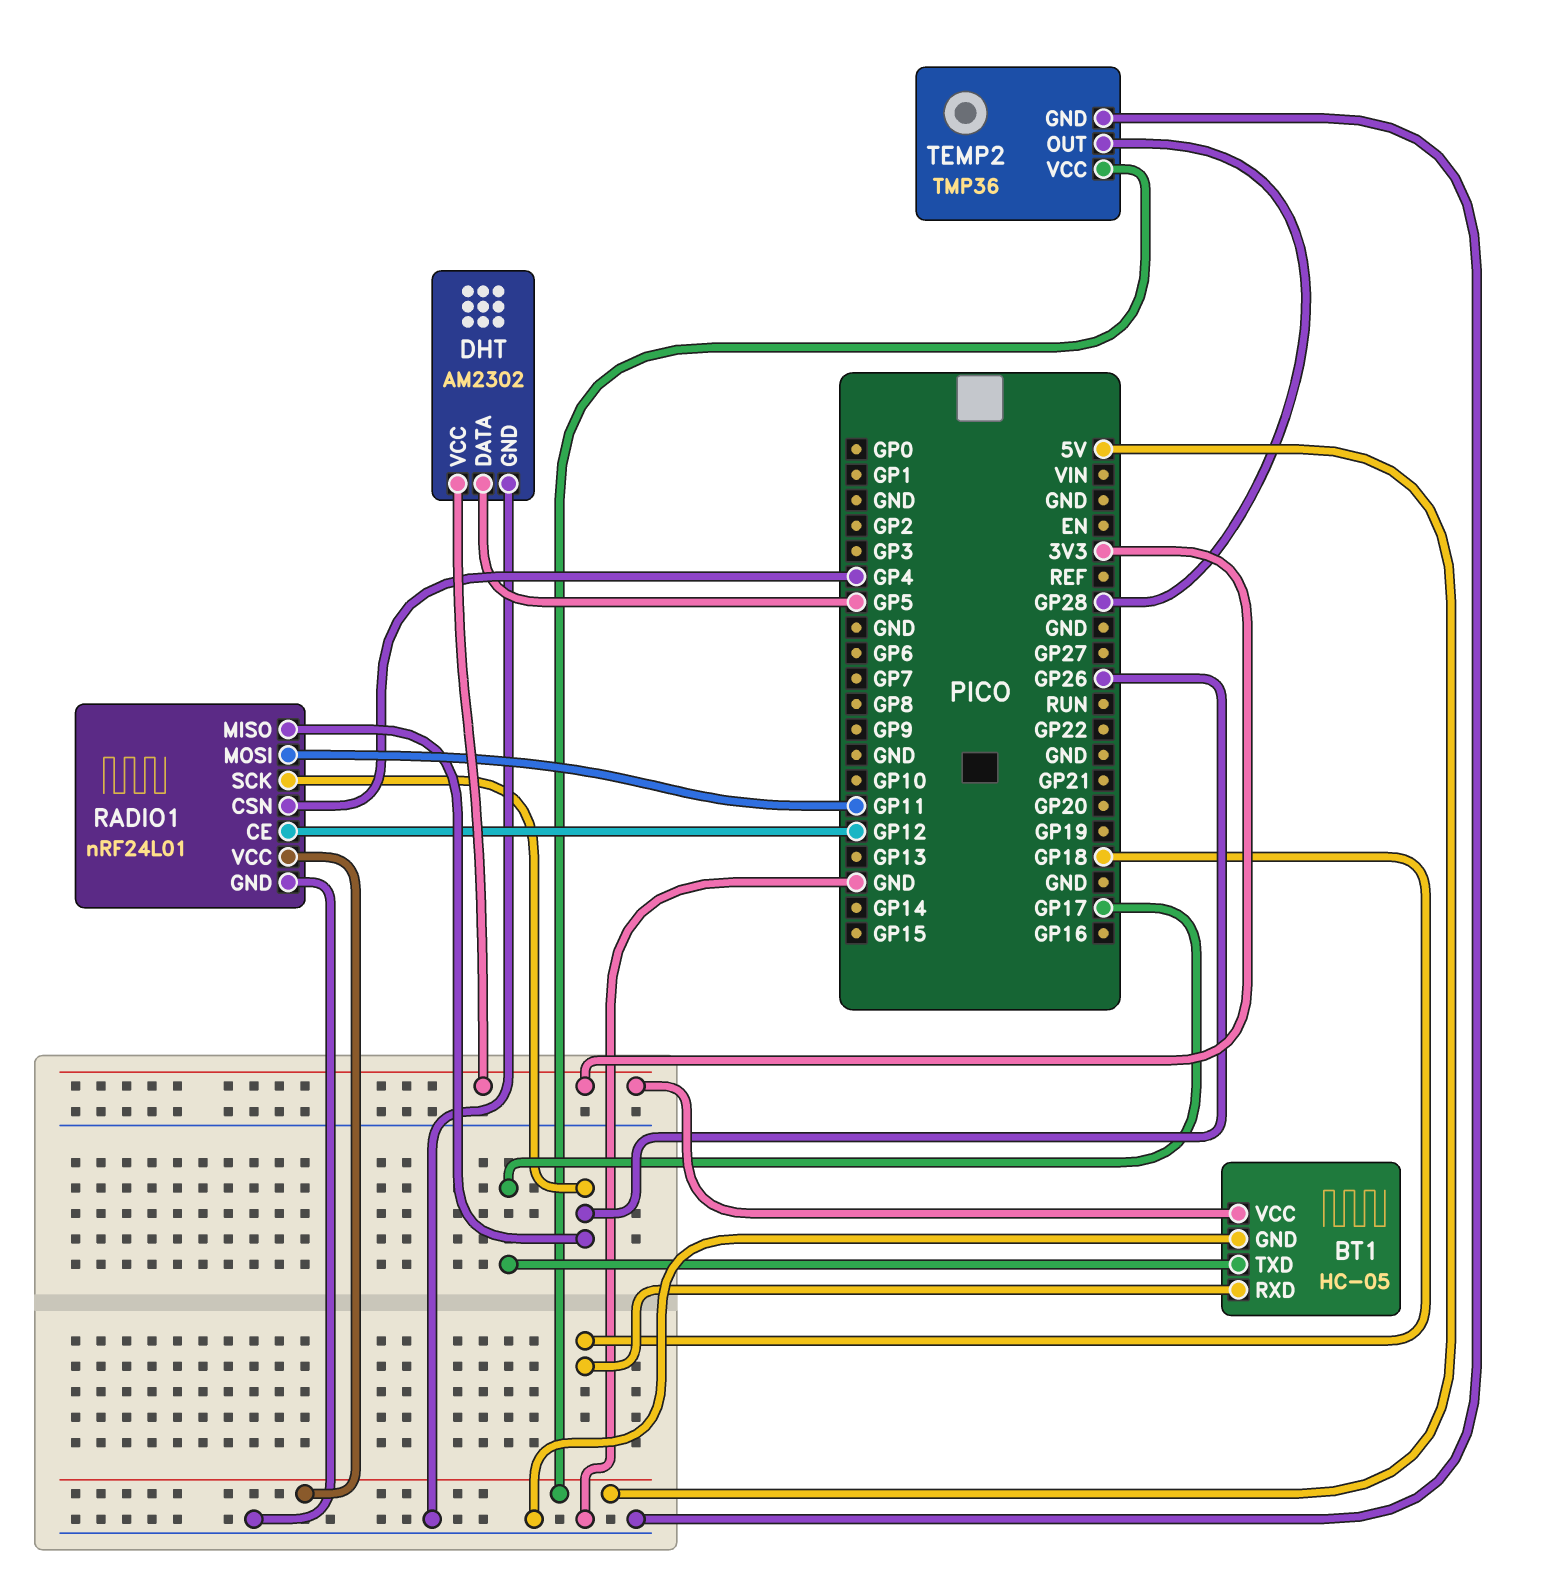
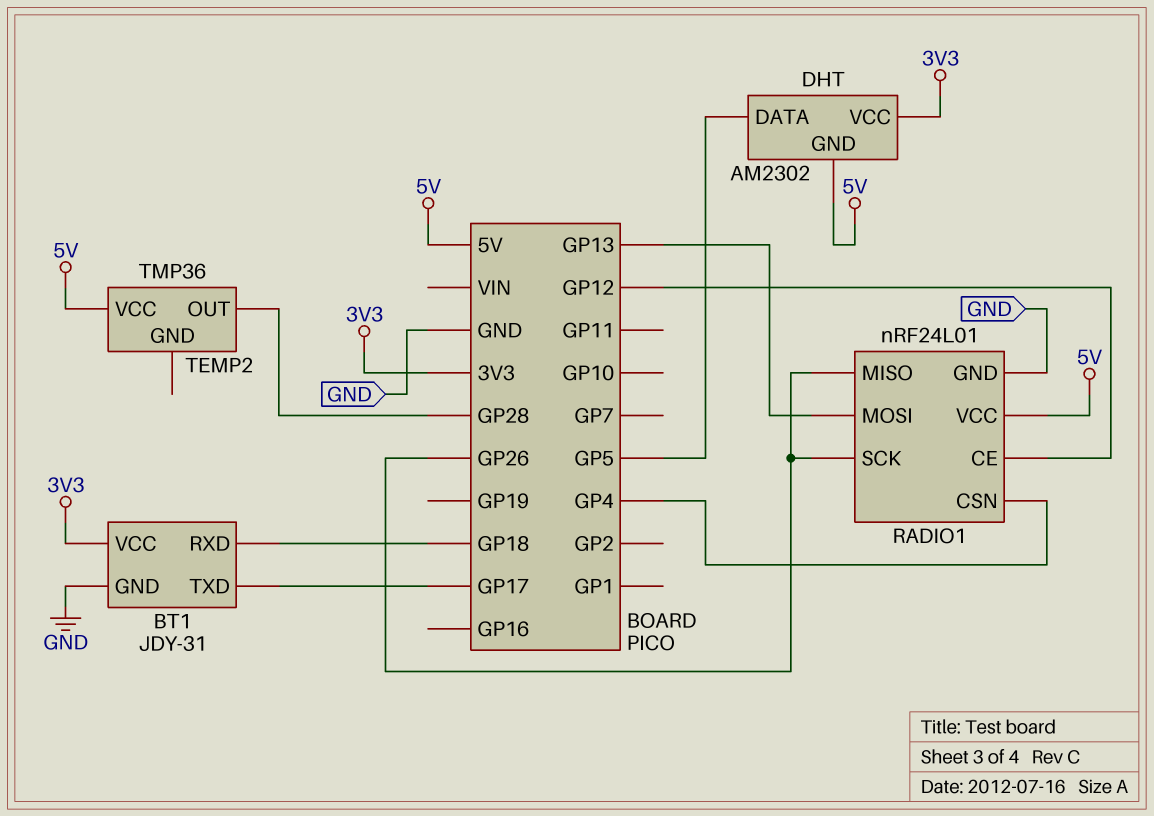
BT1: HC-05 -> JDY-31
DHT pin GND: GND -> 5V
RADIO1 pin MOSI: GP11 -> GP13
TEMP2 pin GND: GND -> none

